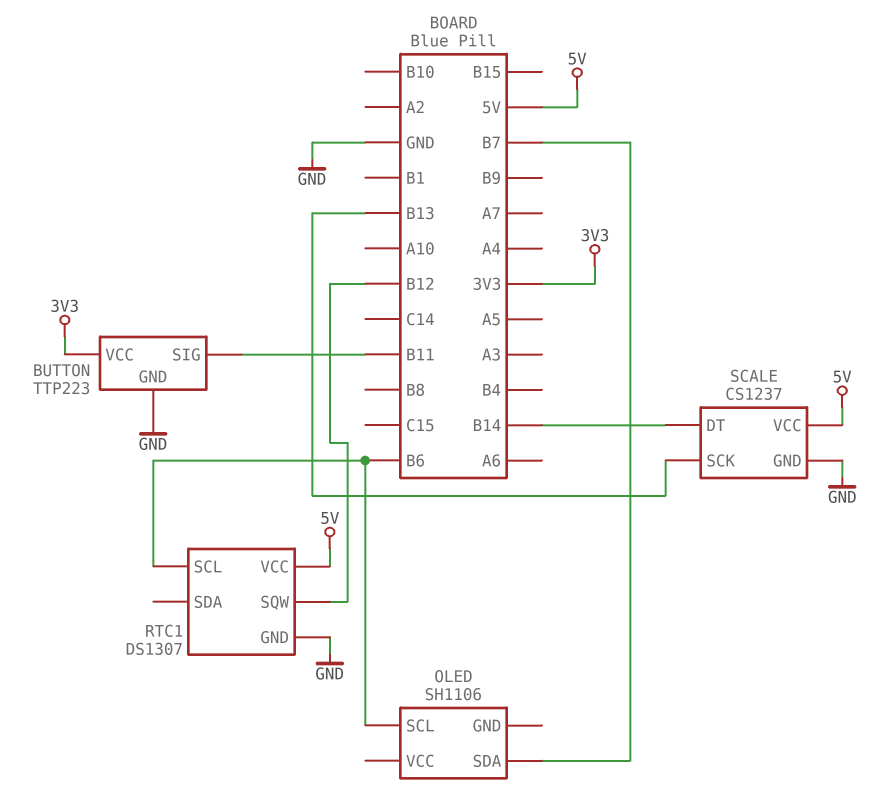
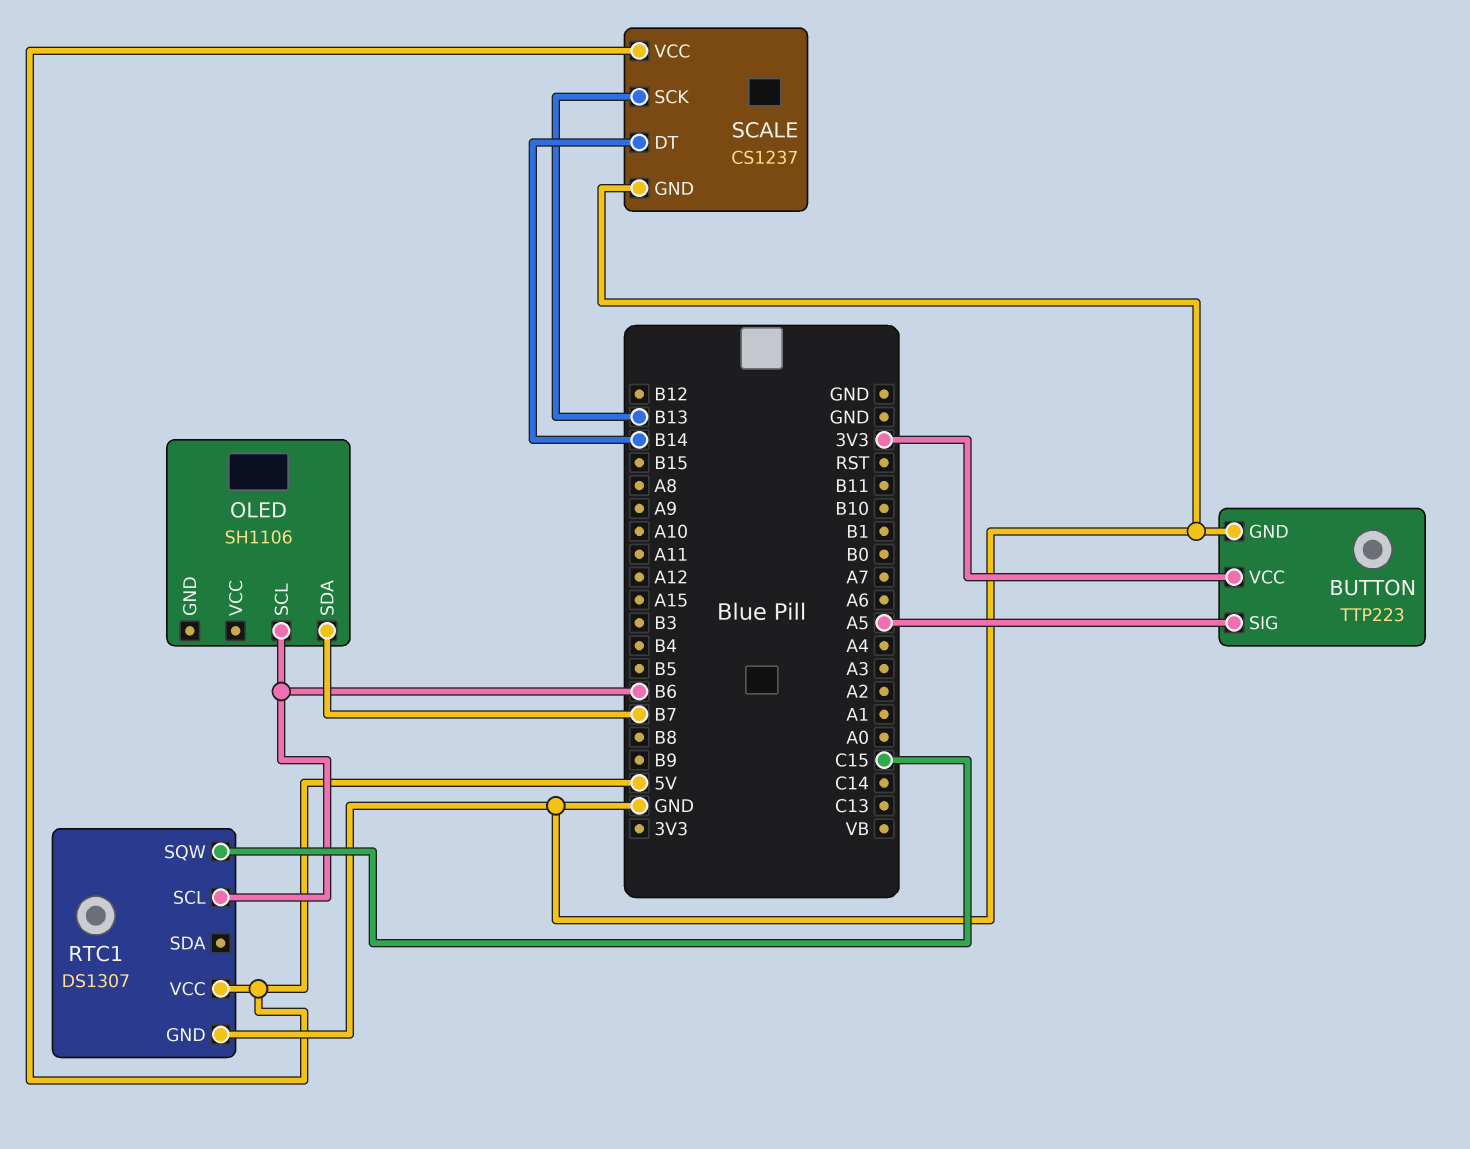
BUTTON pin SIG: B11 -> A5
RTC1 pin SQW: B12 -> C15

